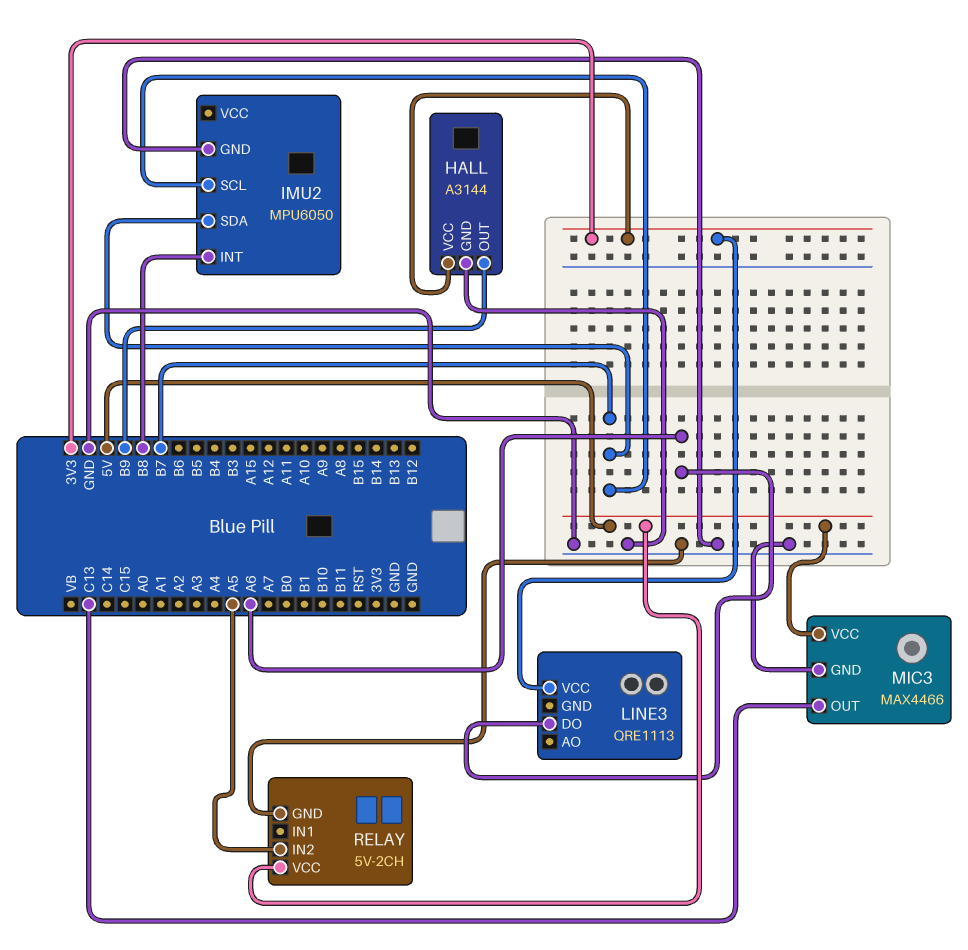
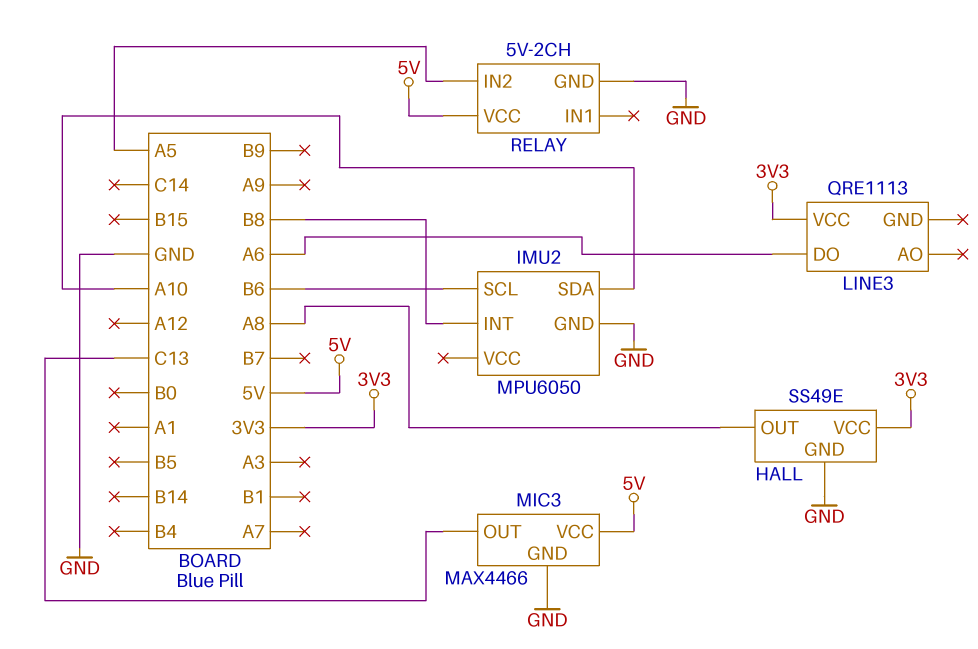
HALL: A3144 -> SS49E
HALL pin OUT: B9 -> A8
IMU2 pin SCL: B7 -> B6
IMU2 pin SDA: B7 -> A10

